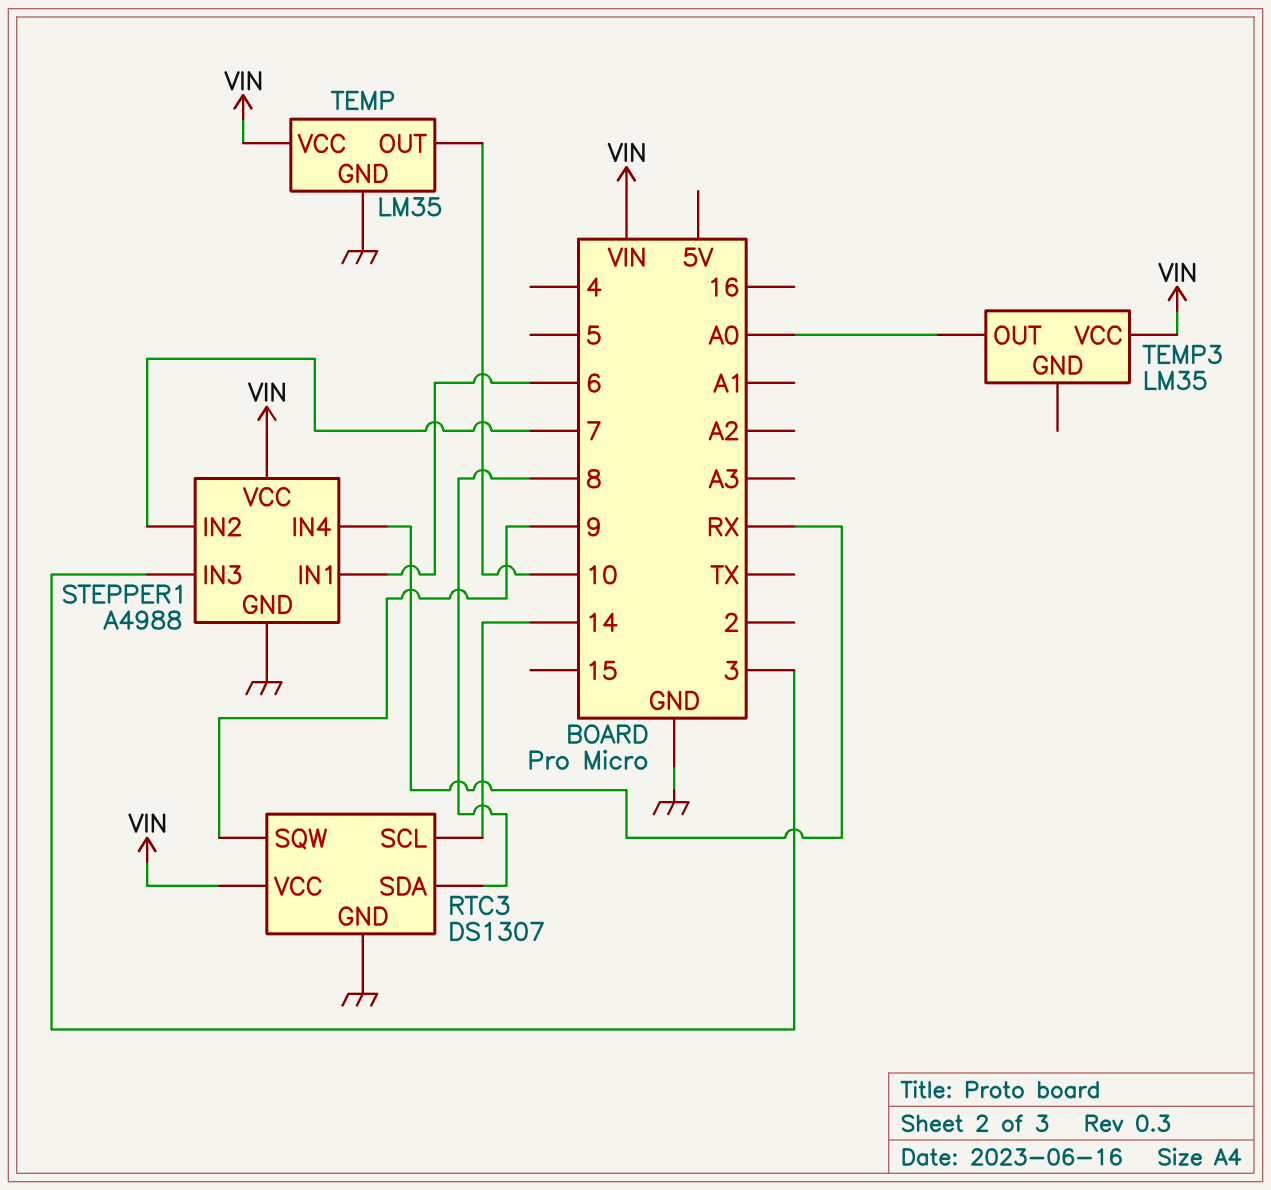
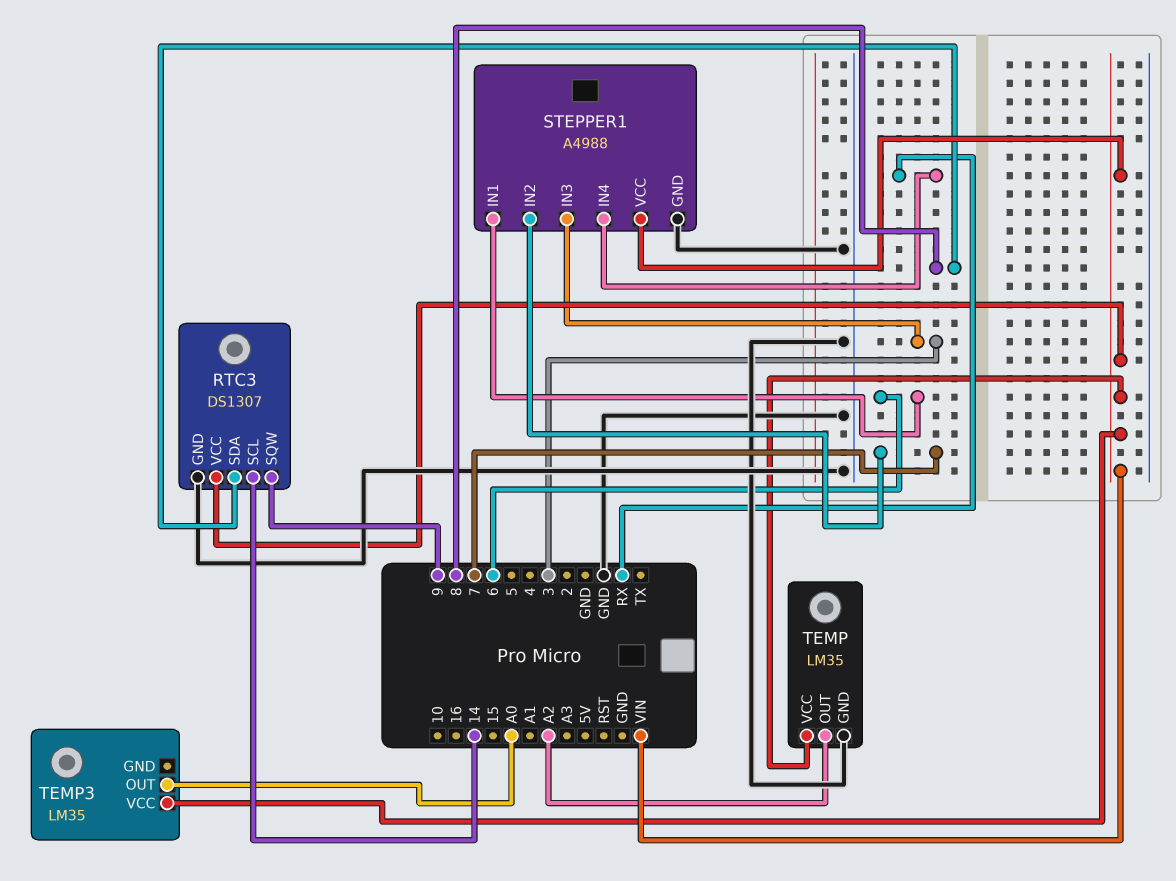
TEMP pin OUT: 10 -> A2

